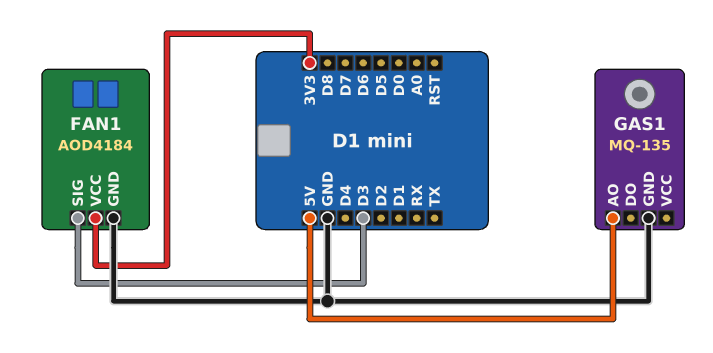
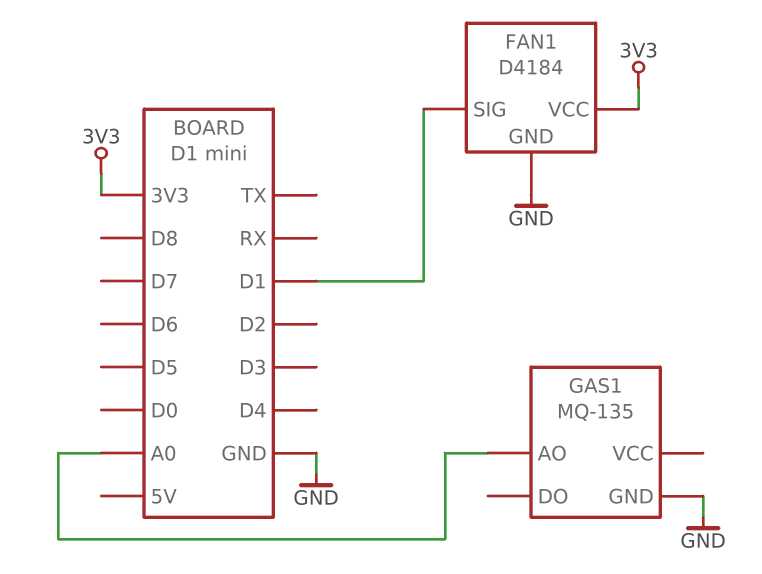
FAN1: AOD4184 -> D4184
FAN1 pin SIG: D3 -> D1
GAS1 pin AO: 5V -> A0

